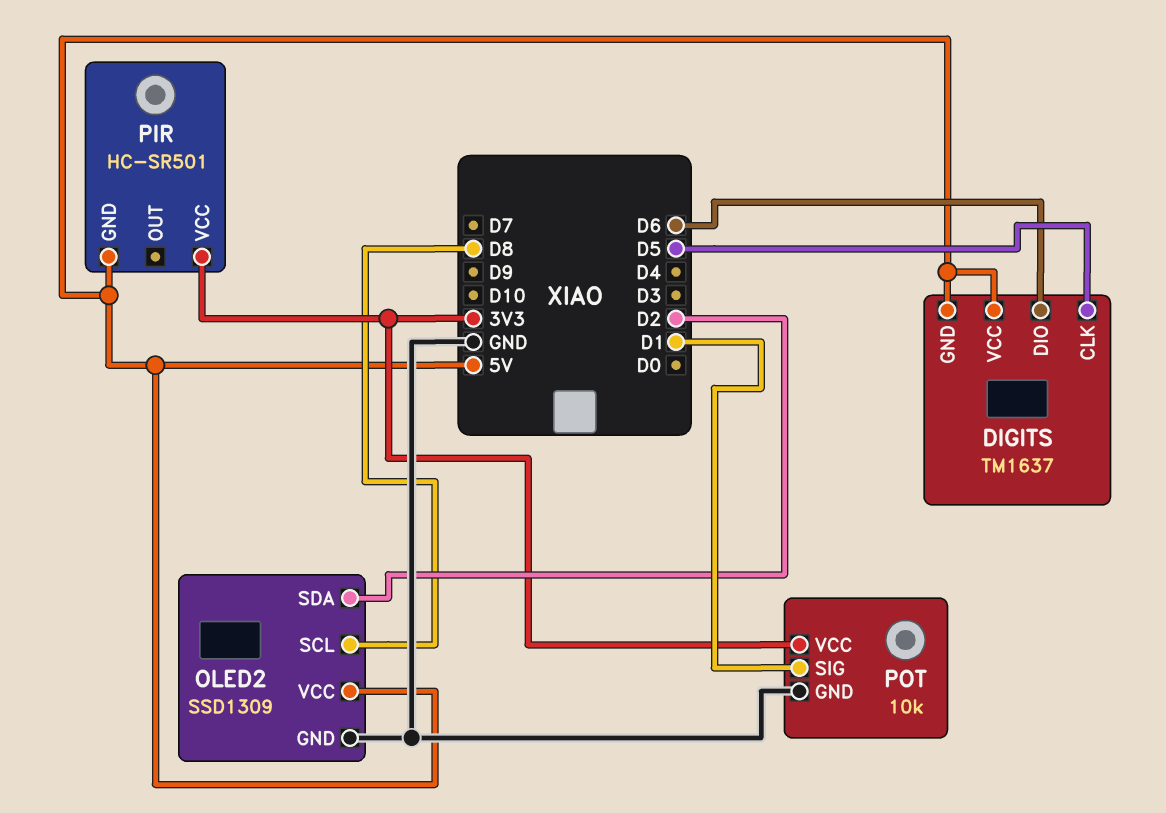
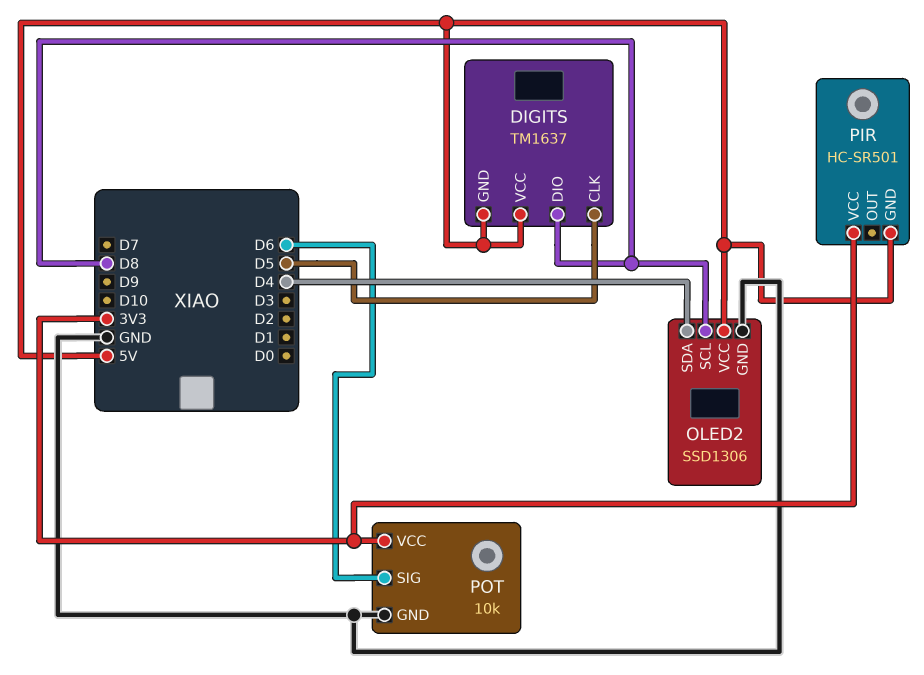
DIGITS pin DIO: D6 -> D8
OLED2: SSD1309 -> SSD1306
OLED2 pin SDA: D2 -> D4
POT pin SIG: D1 -> D6

